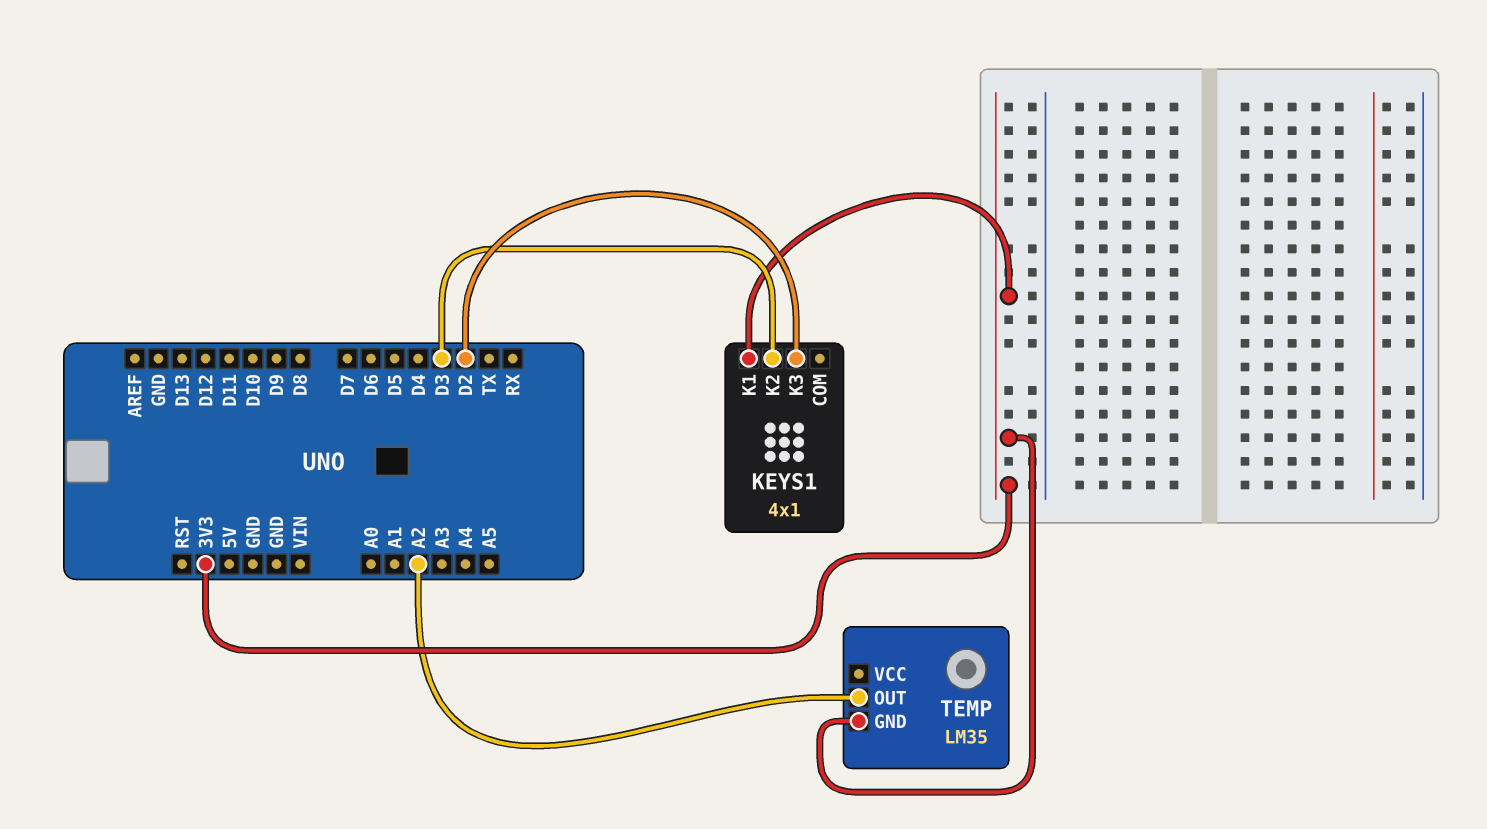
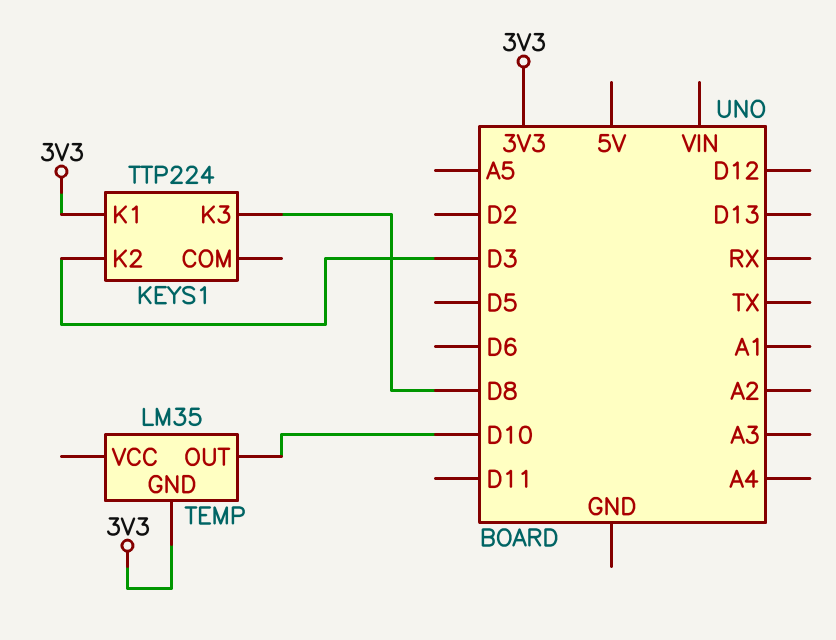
KEYS1: 4x1 -> TTP224
KEYS1 pin K3: D2 -> D8
TEMP pin OUT: A2 -> D10

